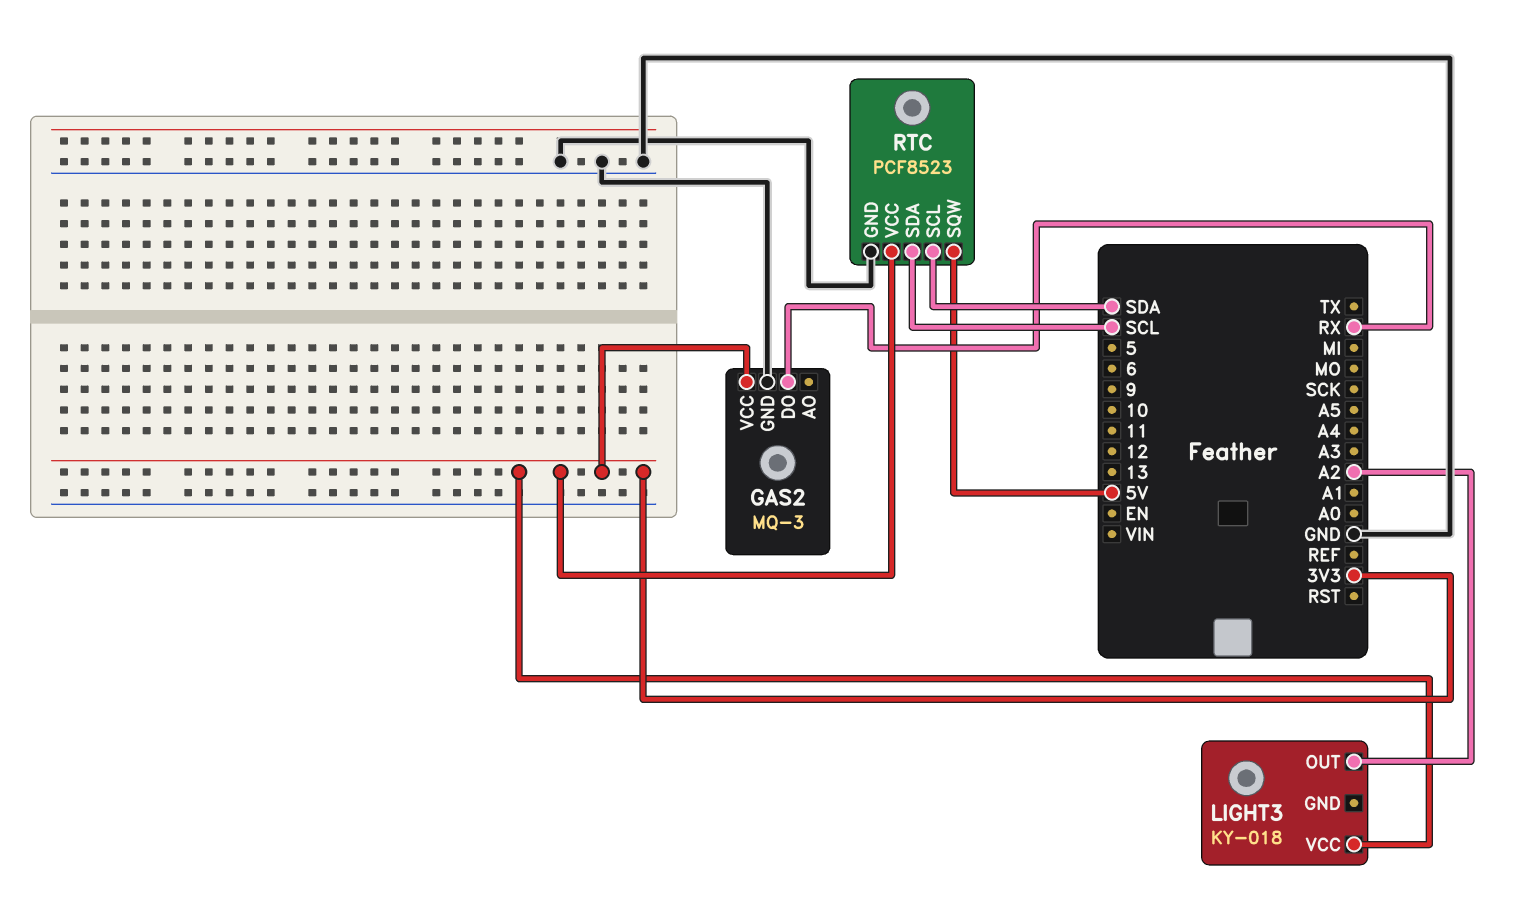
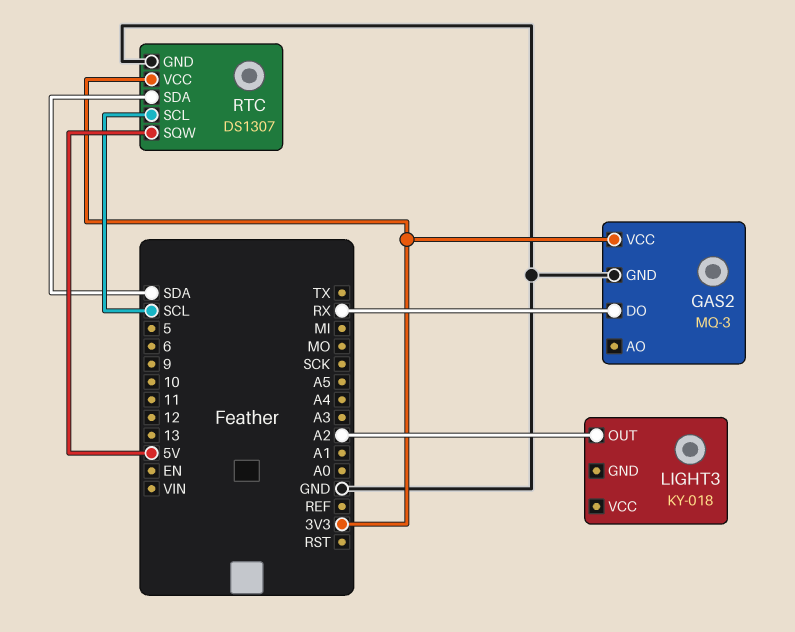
LIGHT3 pin VCC: 3V3 -> none
RTC: PCF8523 -> DS1307
RTC pin SCL: SDA -> SCL
RTC pin SDA: SCL -> SDA

